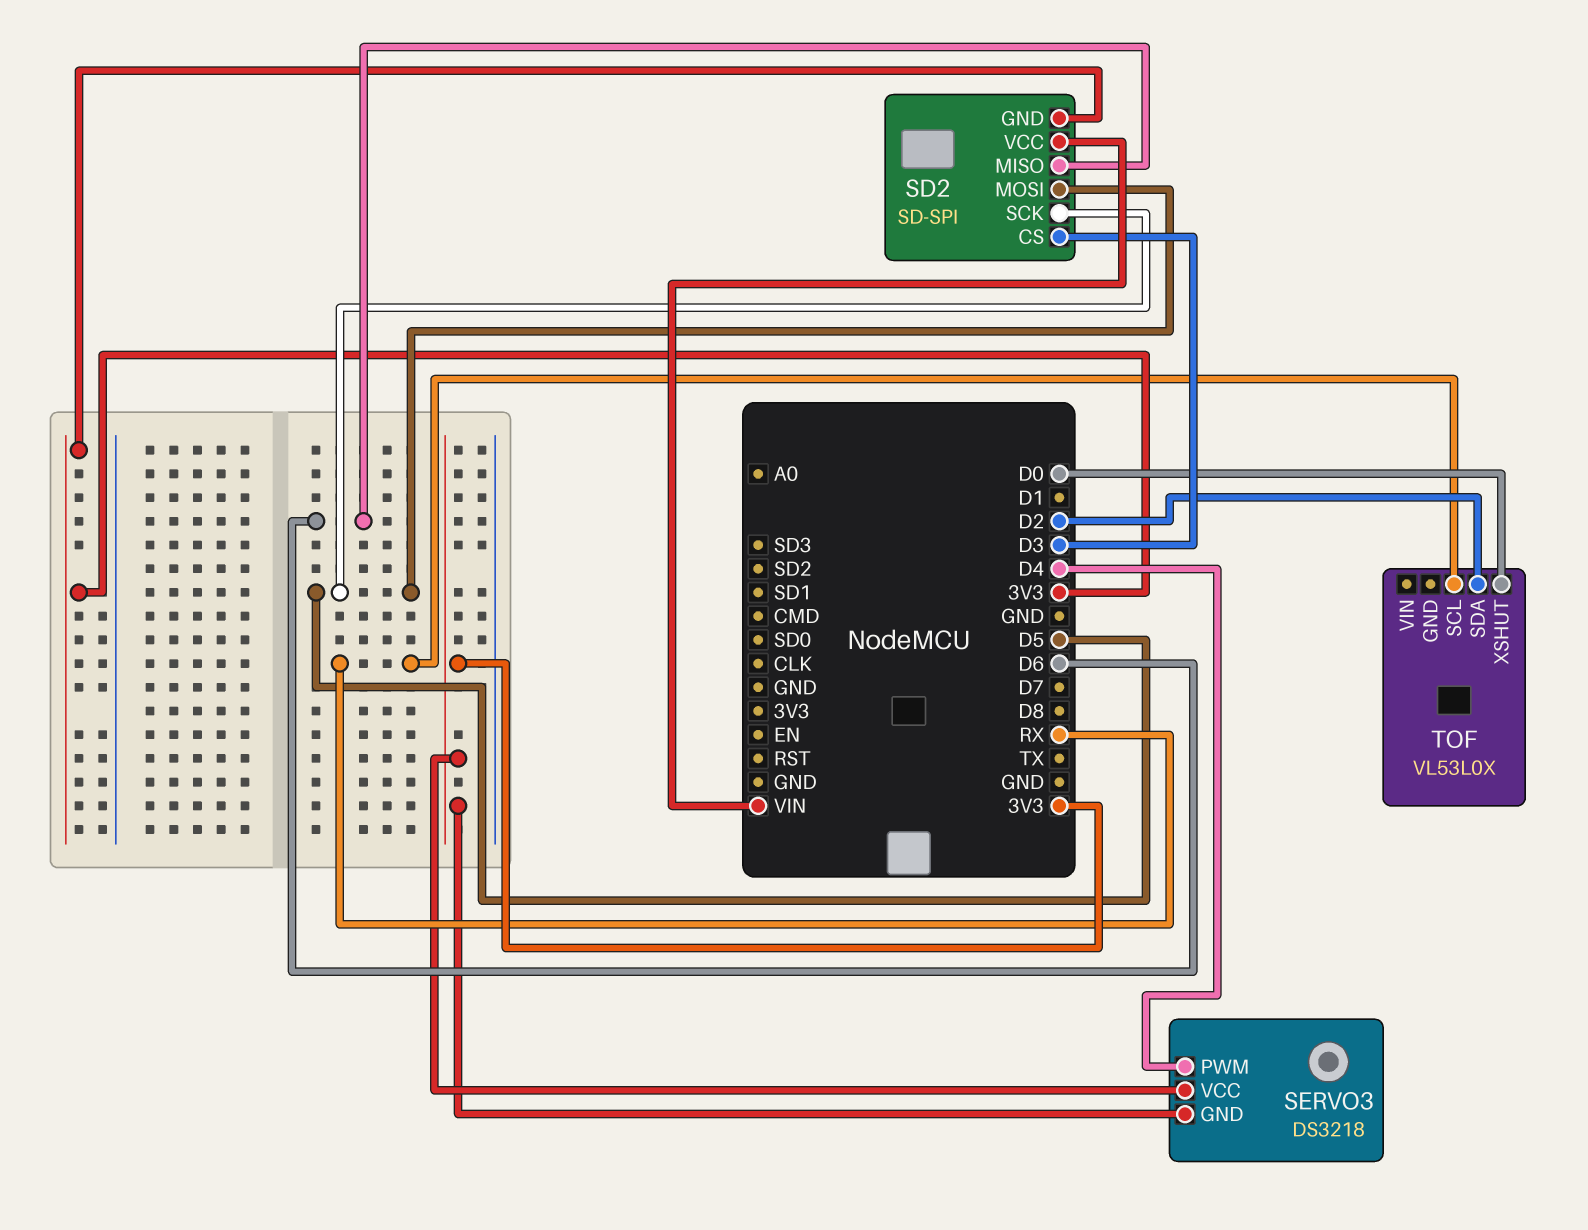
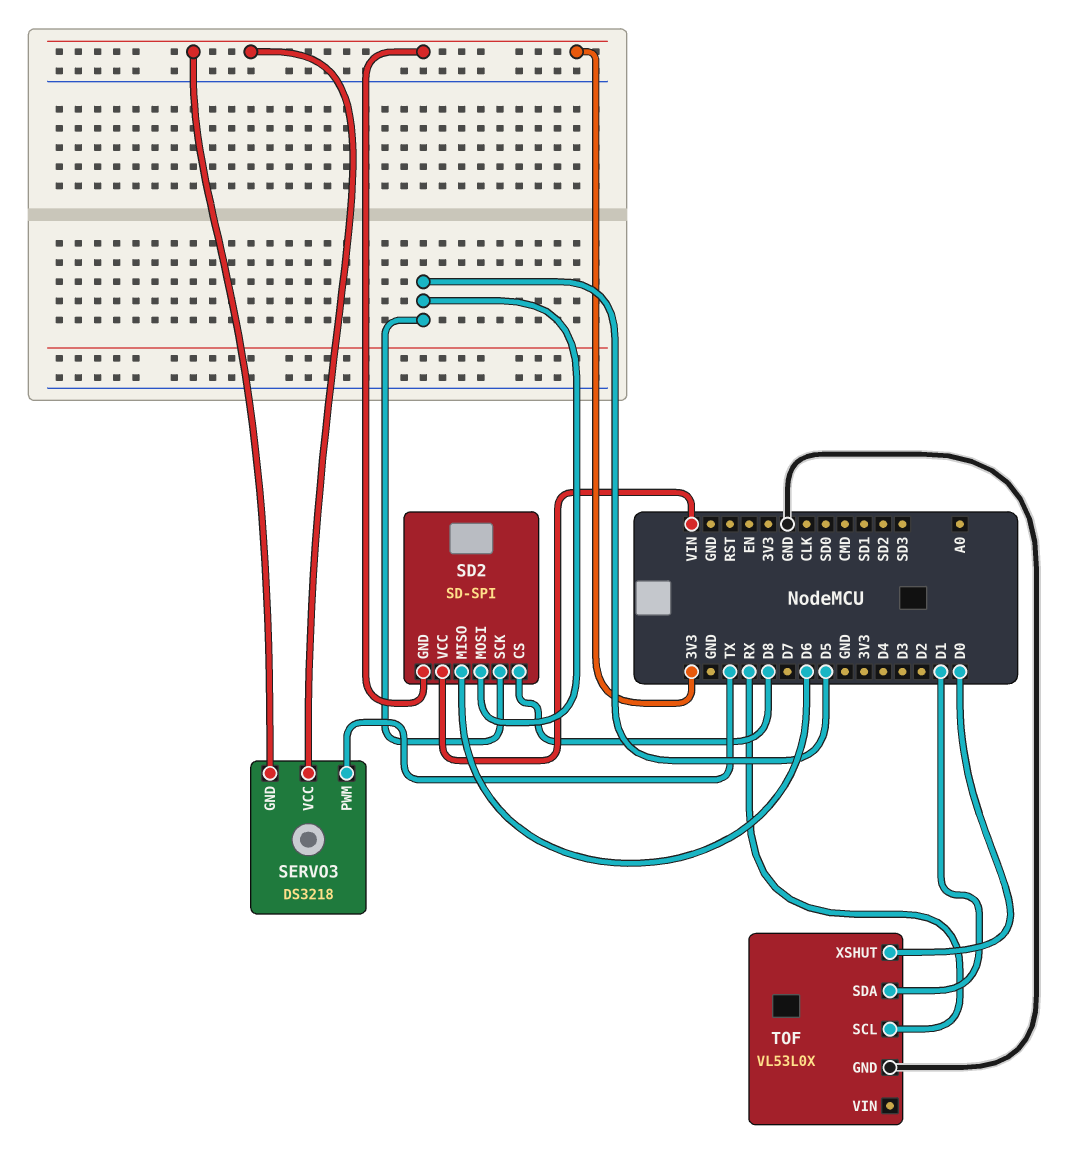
SD2 pin CS: D3 -> D8
SERVO3 pin PWM: D4 -> TX
TOF pin GND: none -> GND
TOF pin SDA: D2 -> D1

